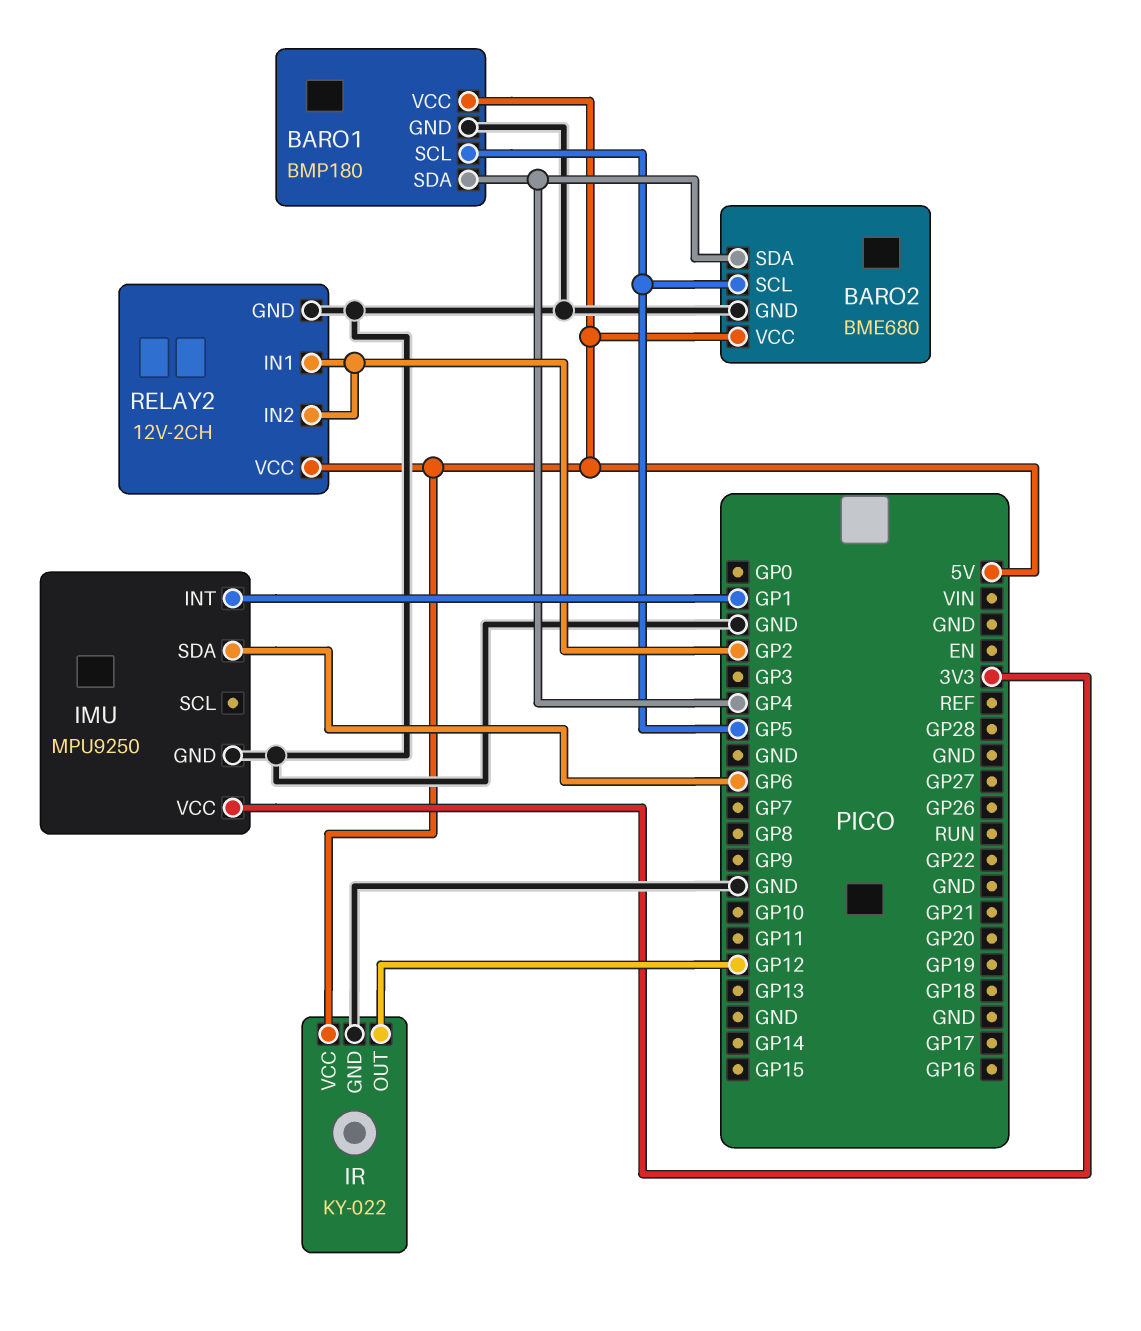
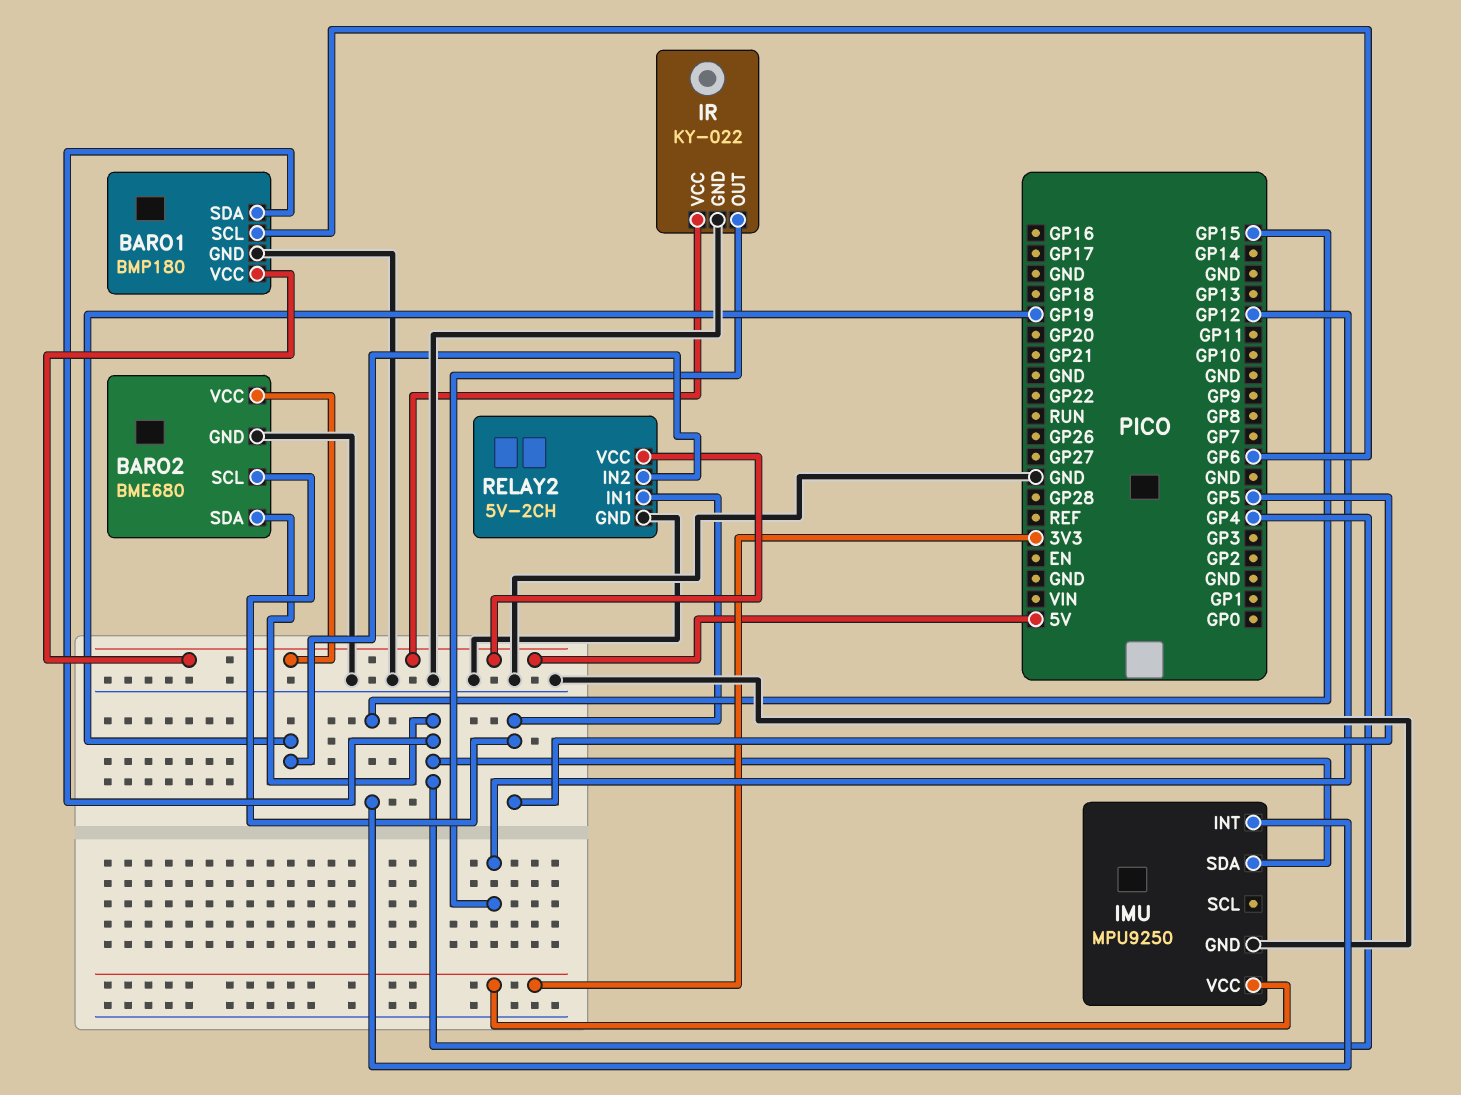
BARO1 pin SCL: GP5 -> GP6
IMU pin INT: GP1 -> GP15
IMU pin SDA: GP6 -> GP4
RELAY2: 12V-2CH -> 5V-2CH
RELAY2 pin IN1: GP2 -> GP5
RELAY2 pin IN2: GP2 -> GP19

